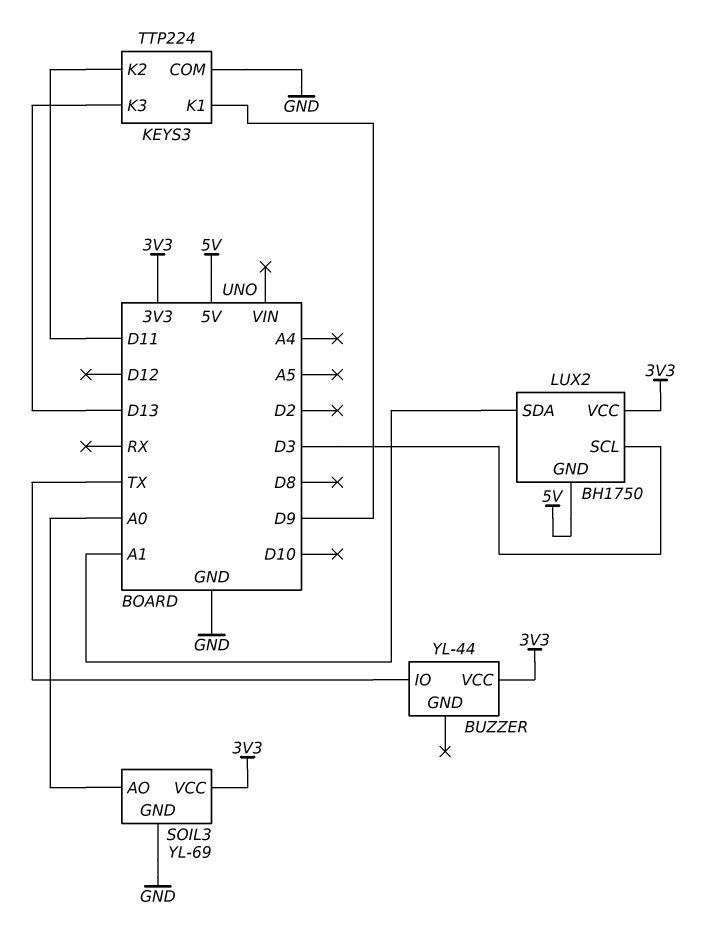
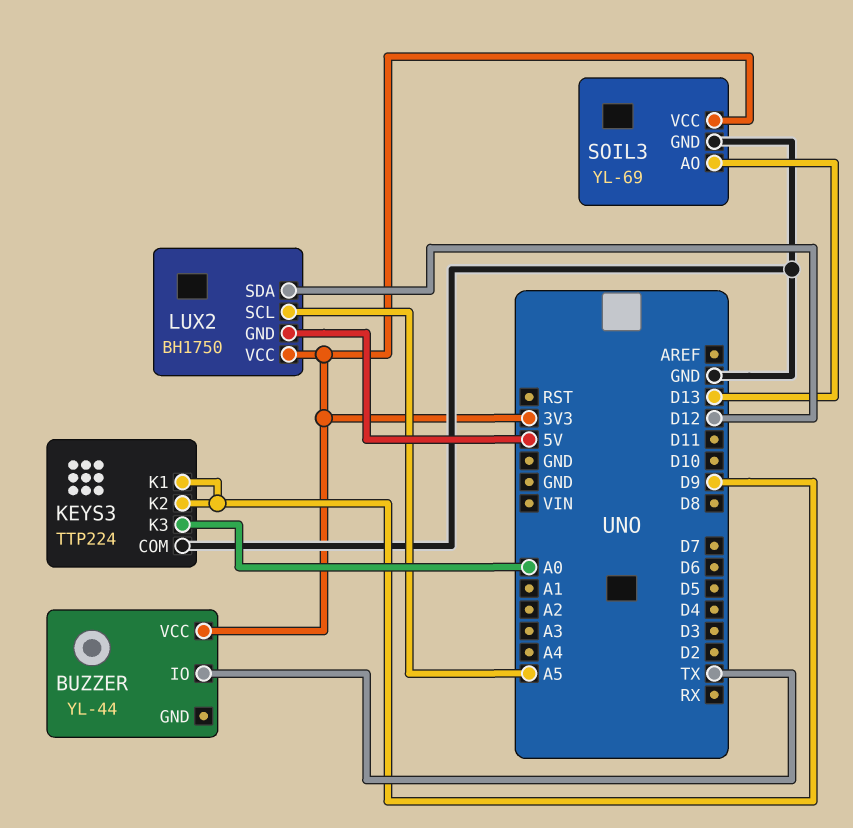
KEYS3 pin K2: D11 -> D9
KEYS3 pin K3: D13 -> A0
LUX2 pin SCL: D3 -> A5
LUX2 pin SDA: A1 -> D12
SOIL3 pin AO: A0 -> D13

